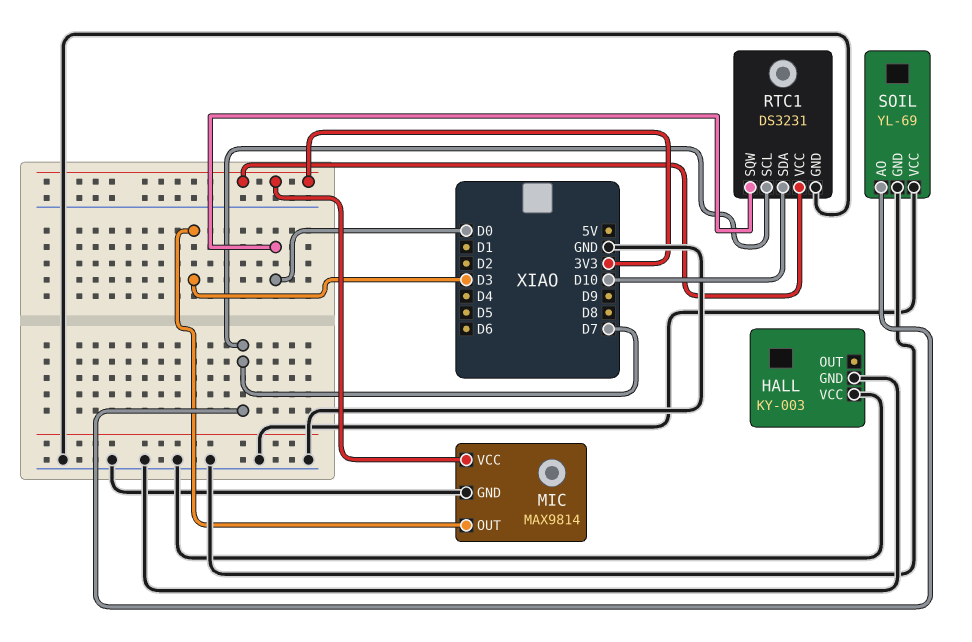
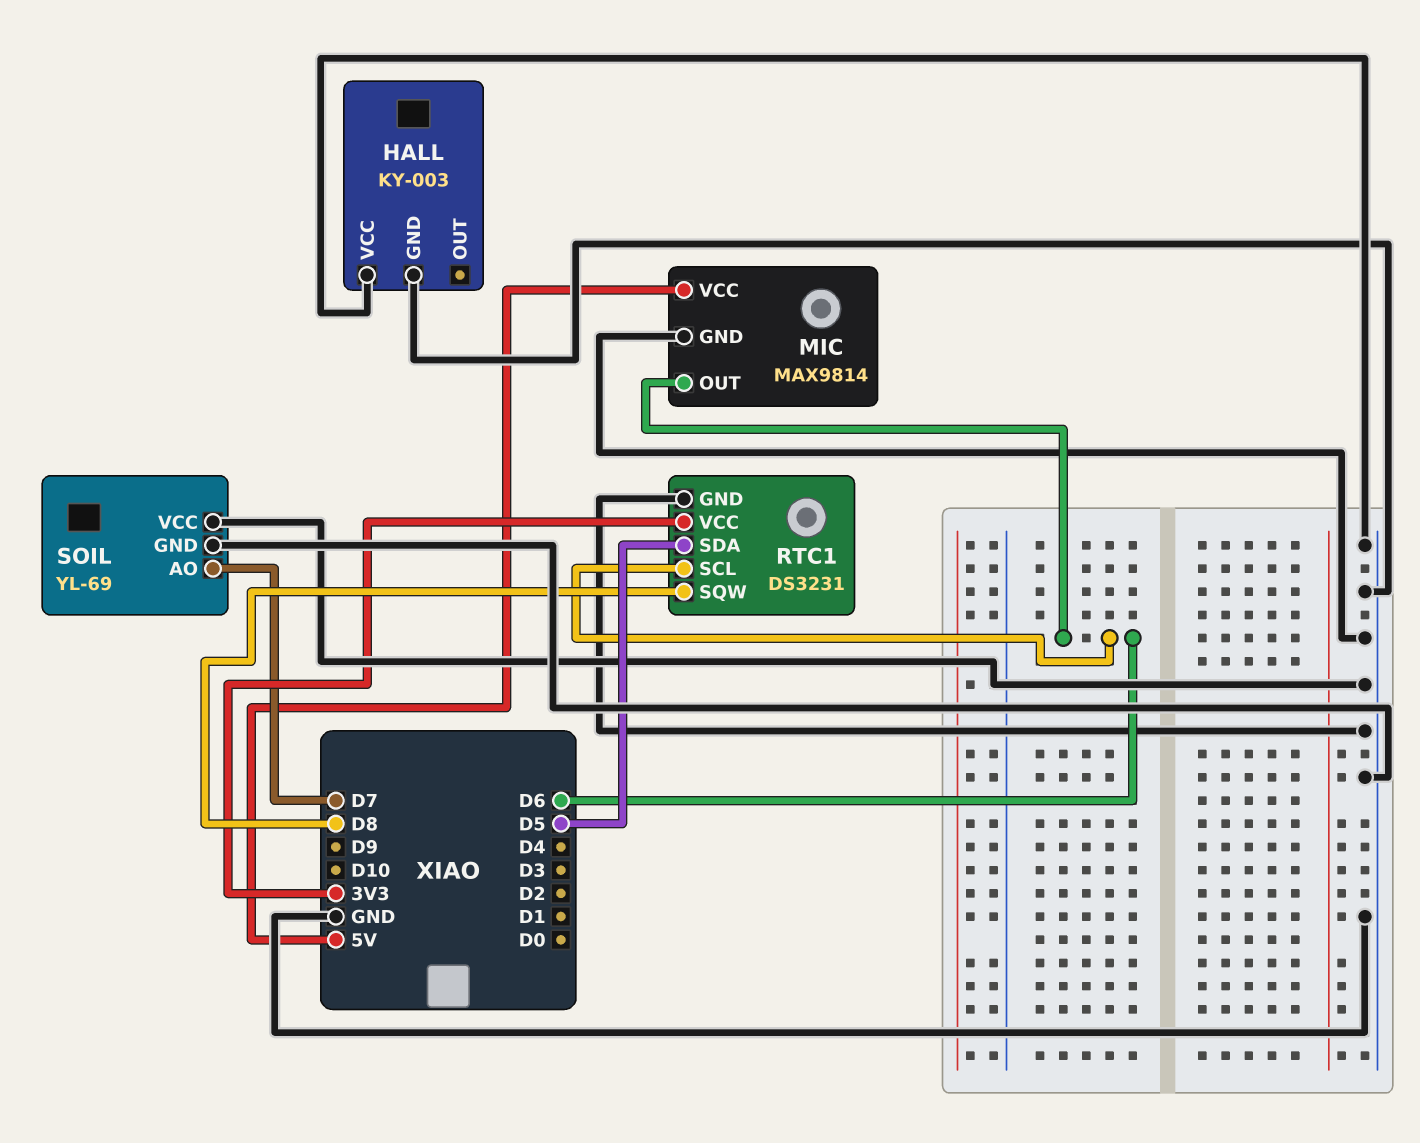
MIC pin OUT: D3 -> D6
MIC pin VCC: 3V3 -> 5V
RTC1 pin SCL: D7 -> D6
RTC1 pin SDA: D10 -> D5
RTC1 pin SQW: D0 -> D8

